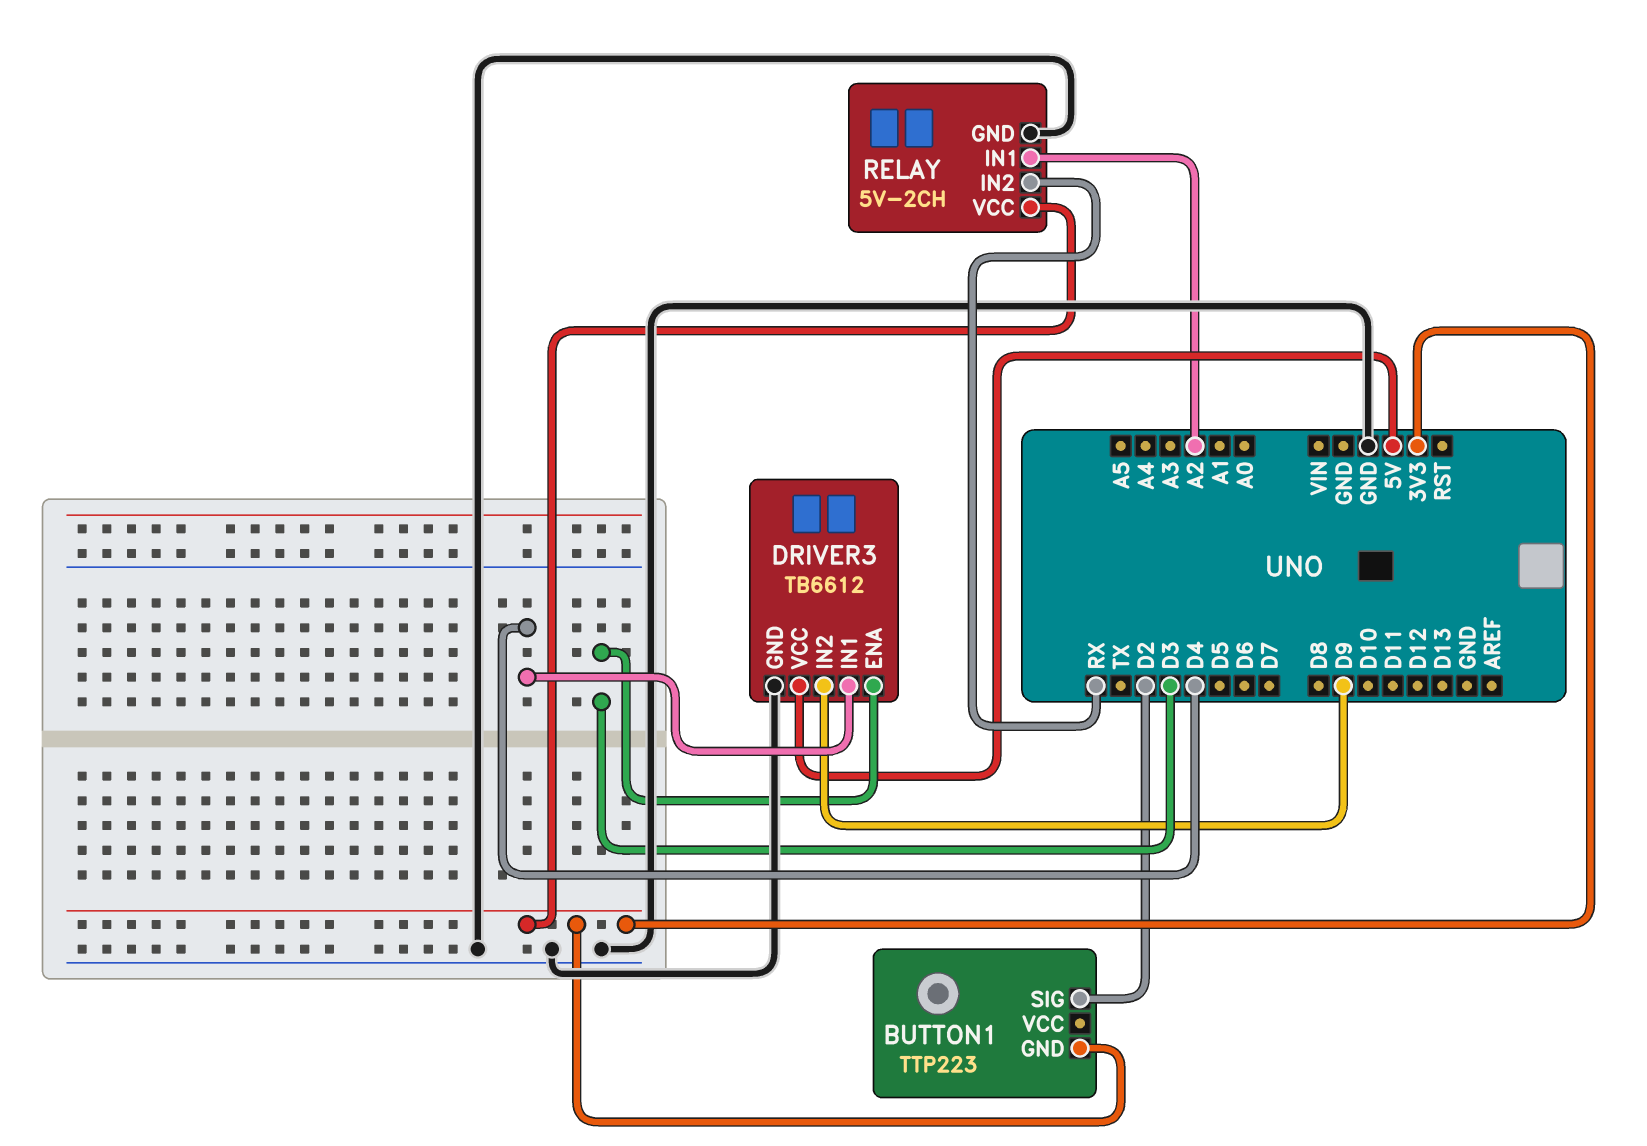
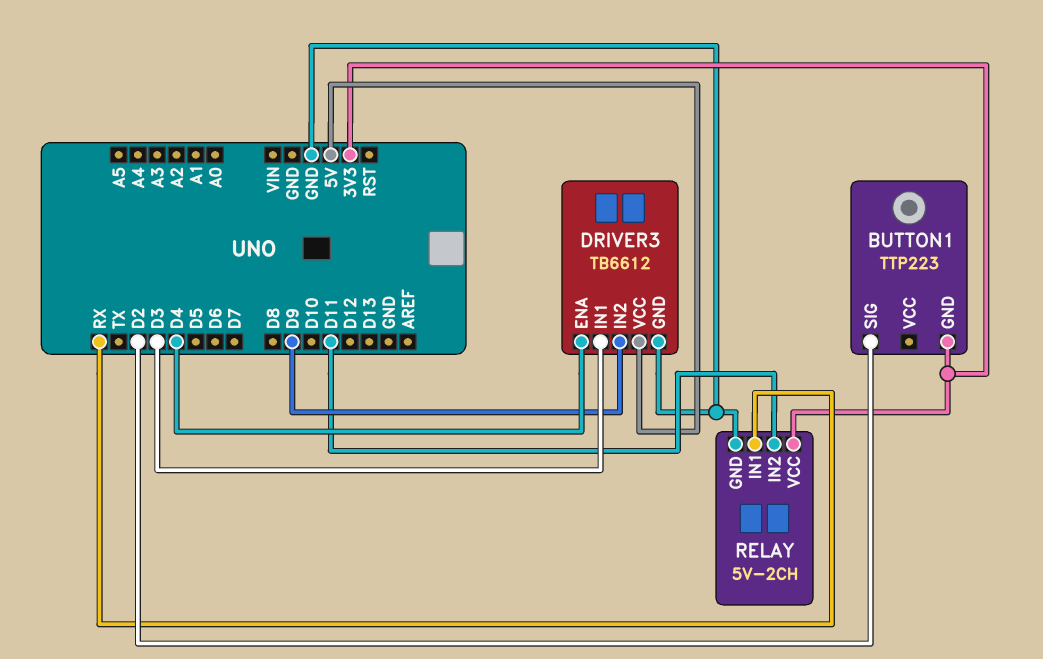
DRIVER3 pin ENA: D3 -> D4
DRIVER3 pin IN1: D4 -> D3
RELAY pin IN1: A2 -> RX
RELAY pin IN2: RX -> D11

